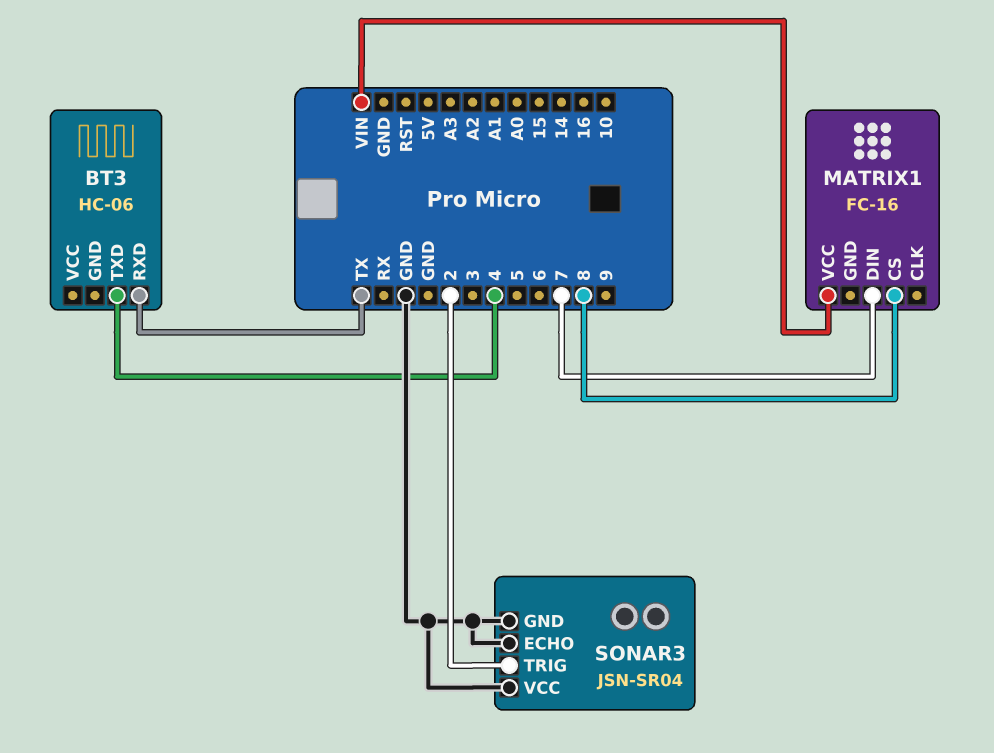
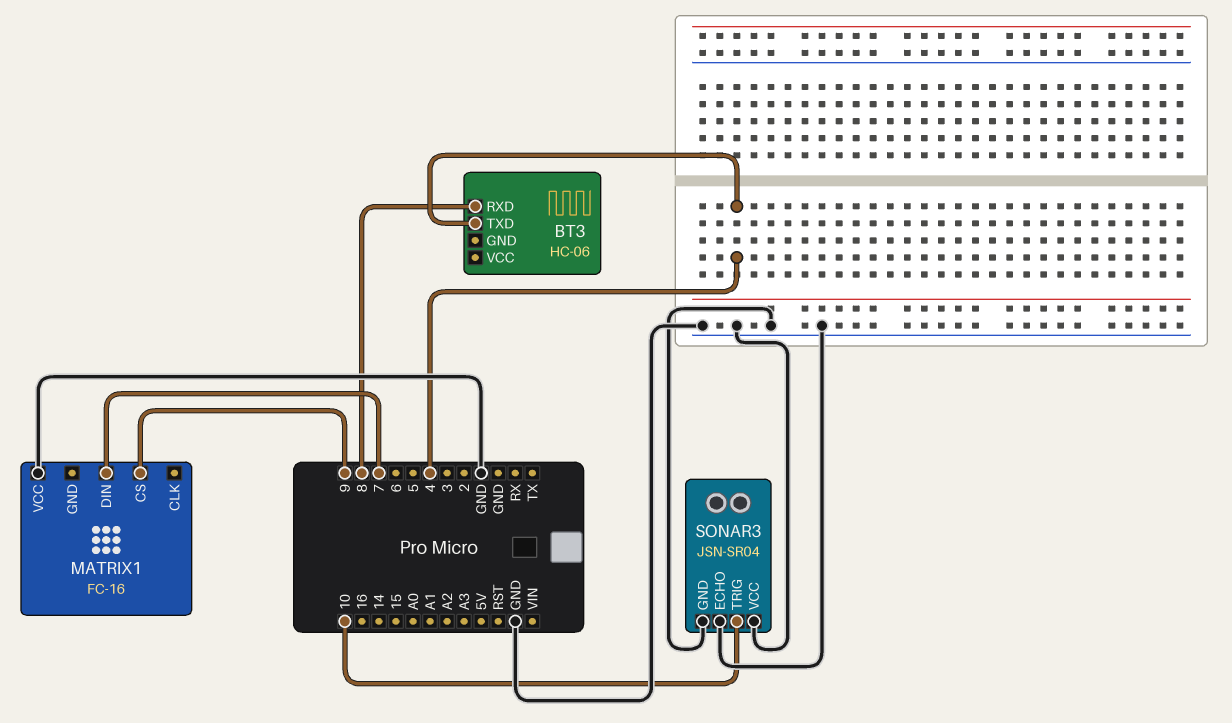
BT3 pin RXD: TX -> 8
MATRIX1 pin CS: 8 -> 9
MATRIX1 pin VCC: VIN -> GND
SONAR3 pin TRIG: 2 -> 10

